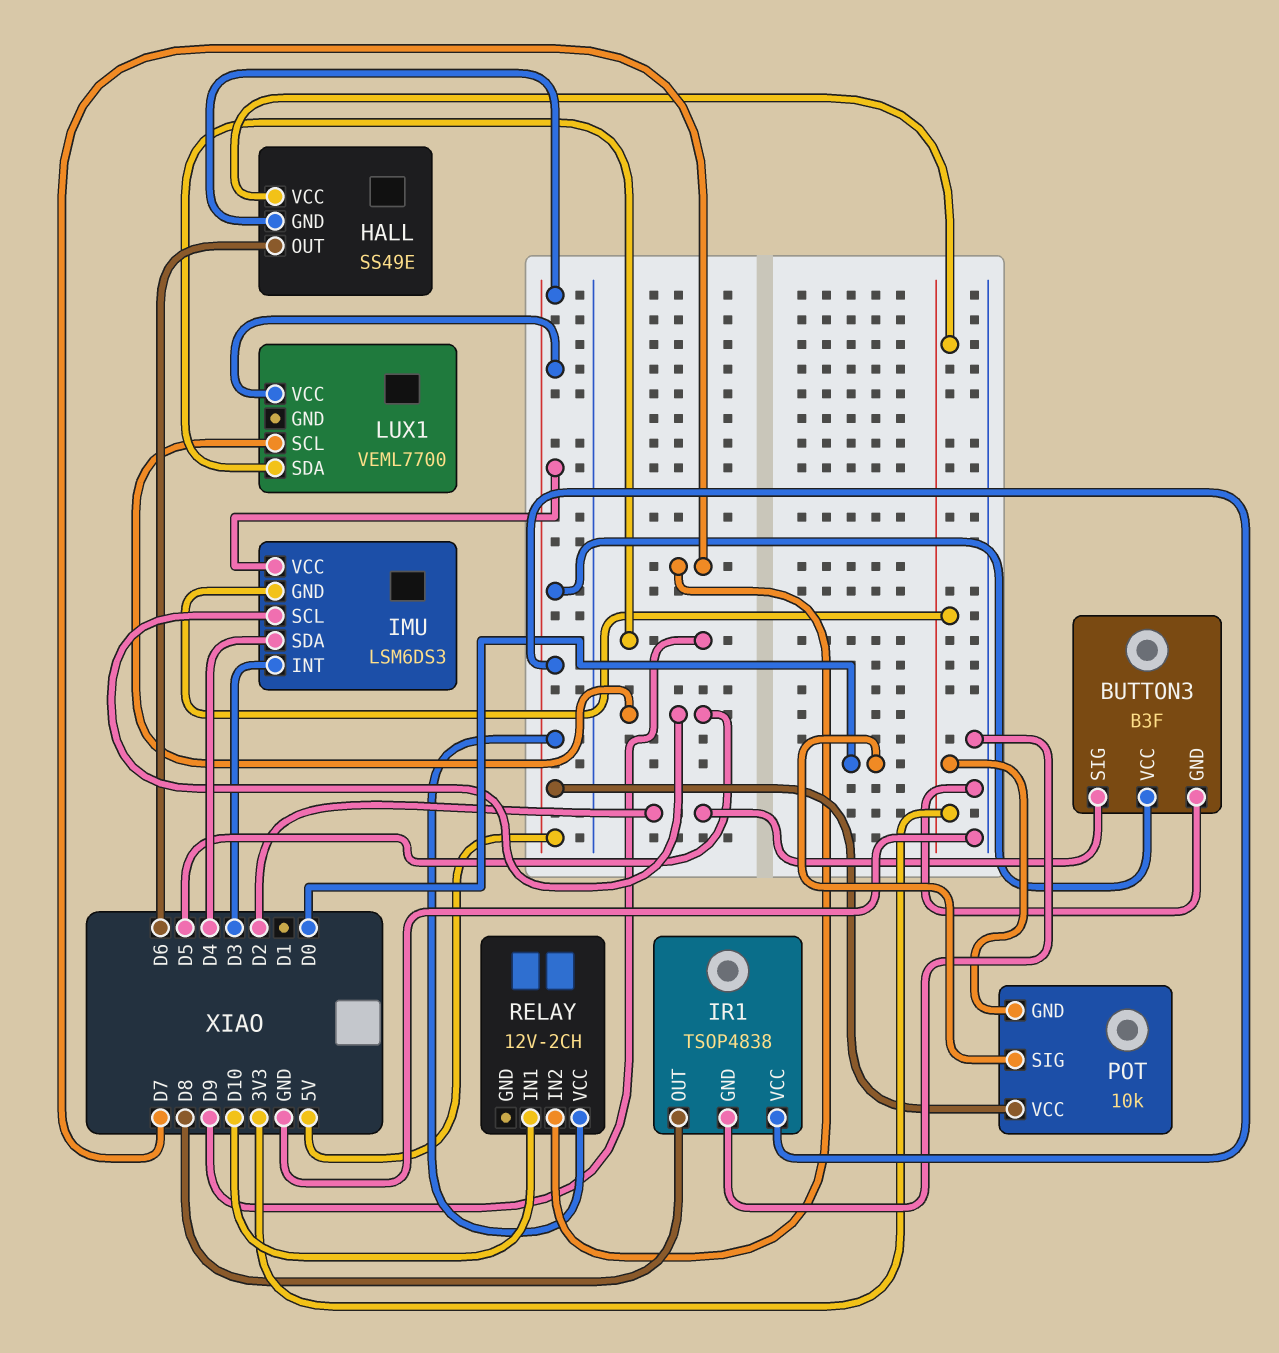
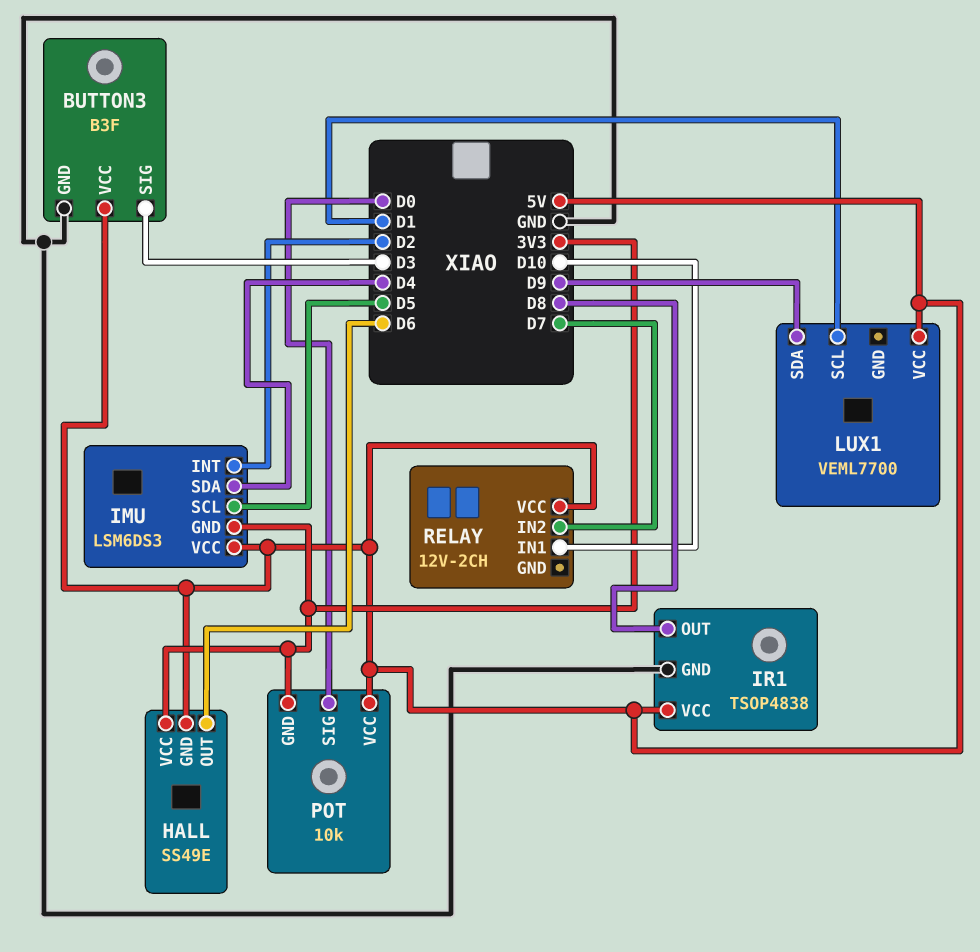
BUTTON3 pin SIG: D2 -> D3
IMU pin INT: D3 -> D2
LUX1 pin SCL: D5 -> D1

